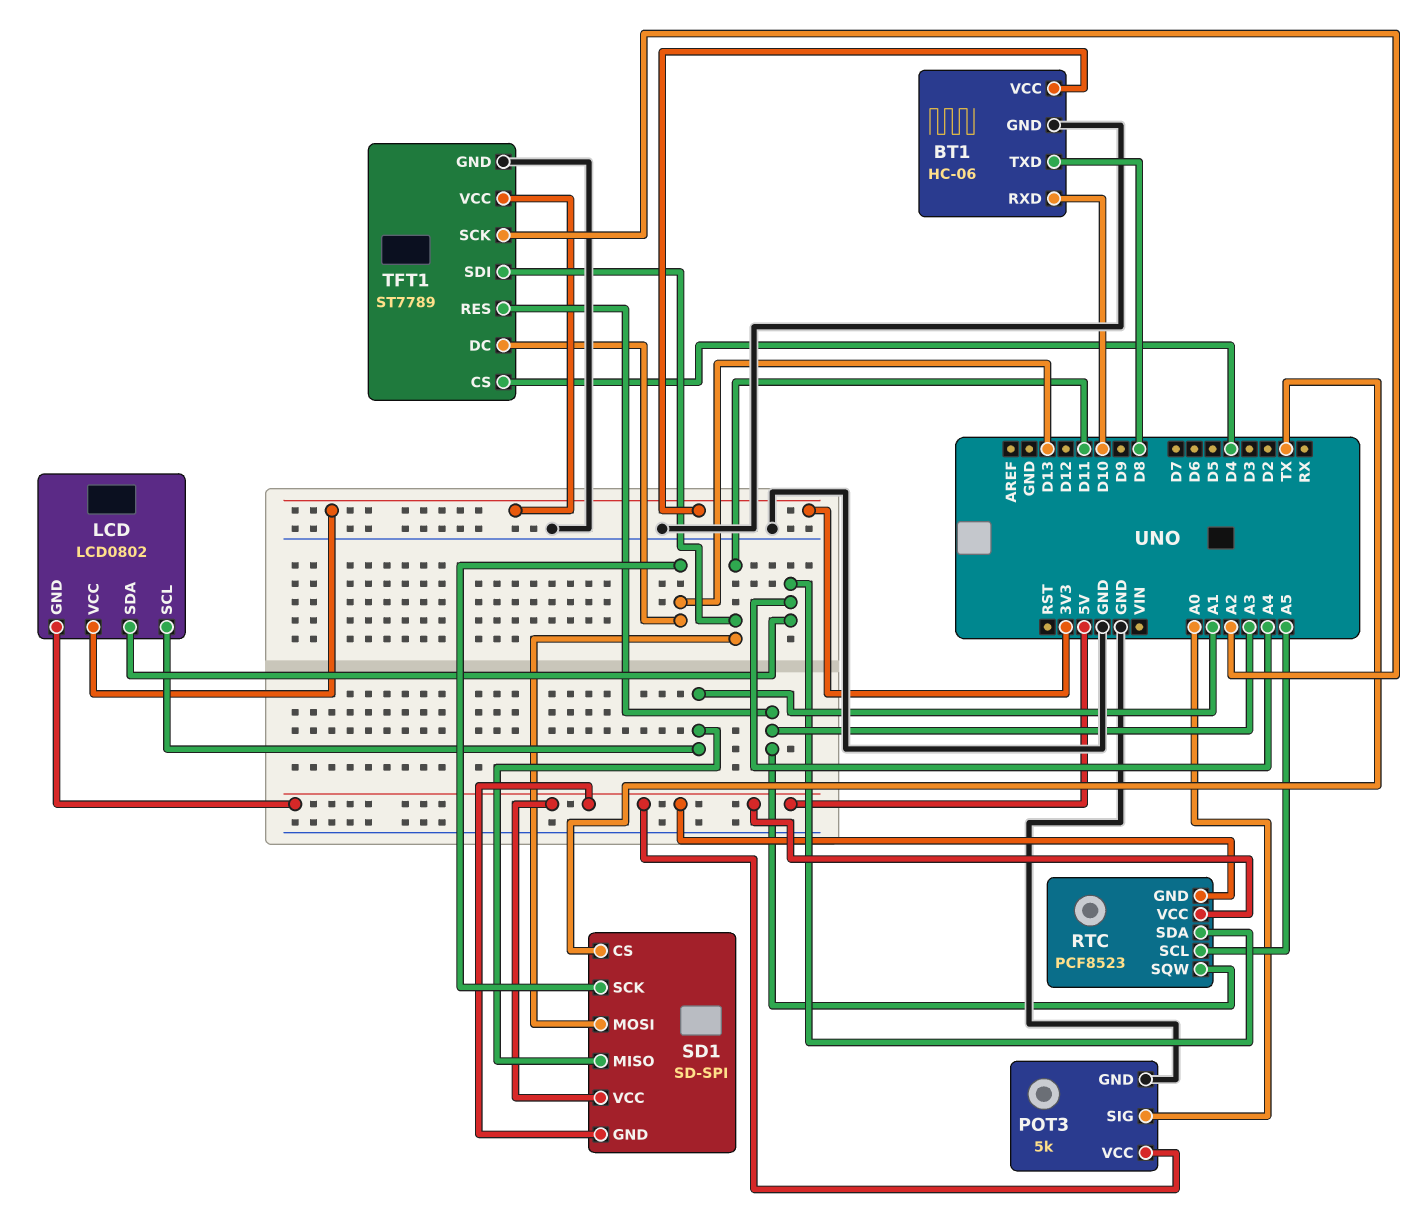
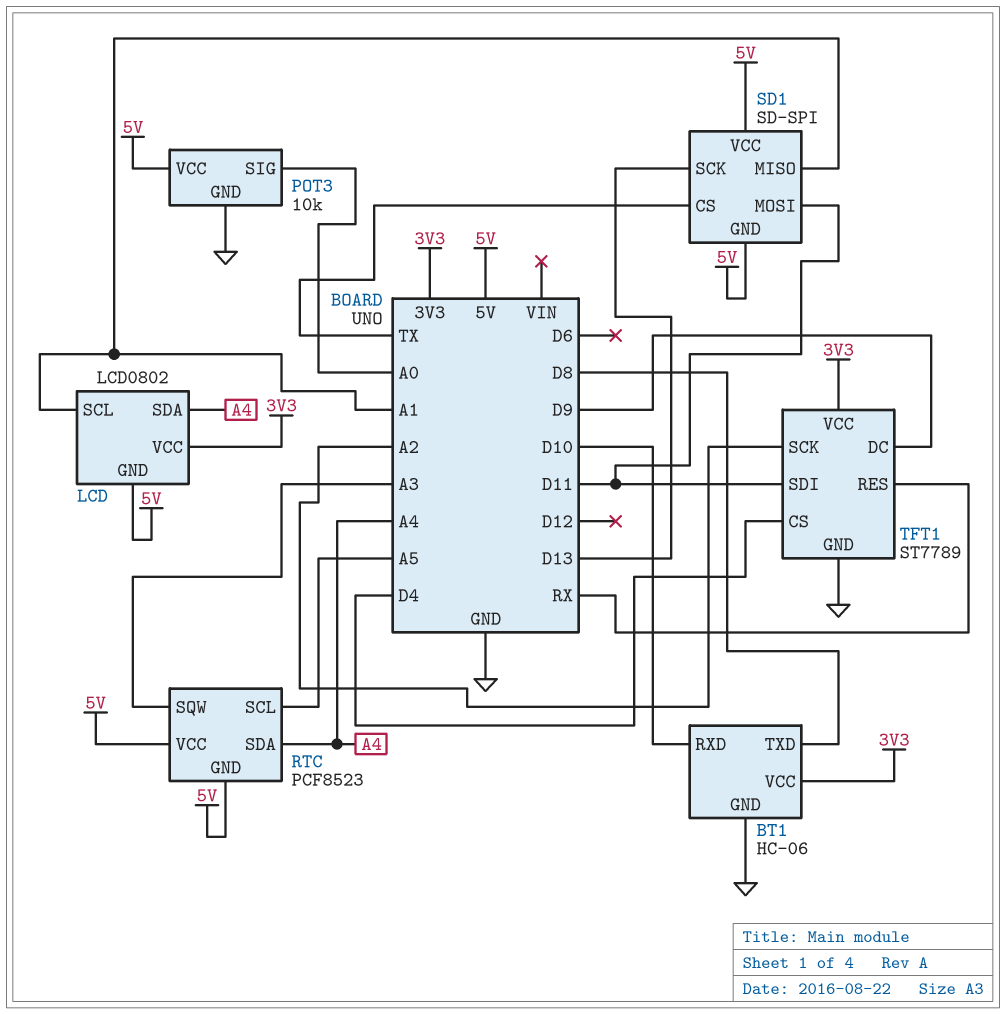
POT3: 5k -> 10k
TFT1 pin DC: D13 -> D9
TFT1 pin RES: A3 -> RX

